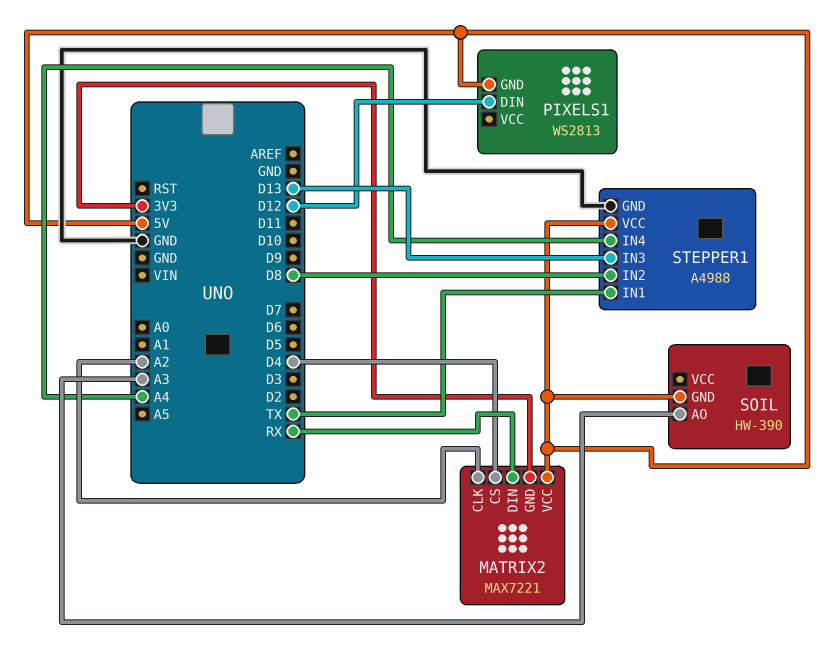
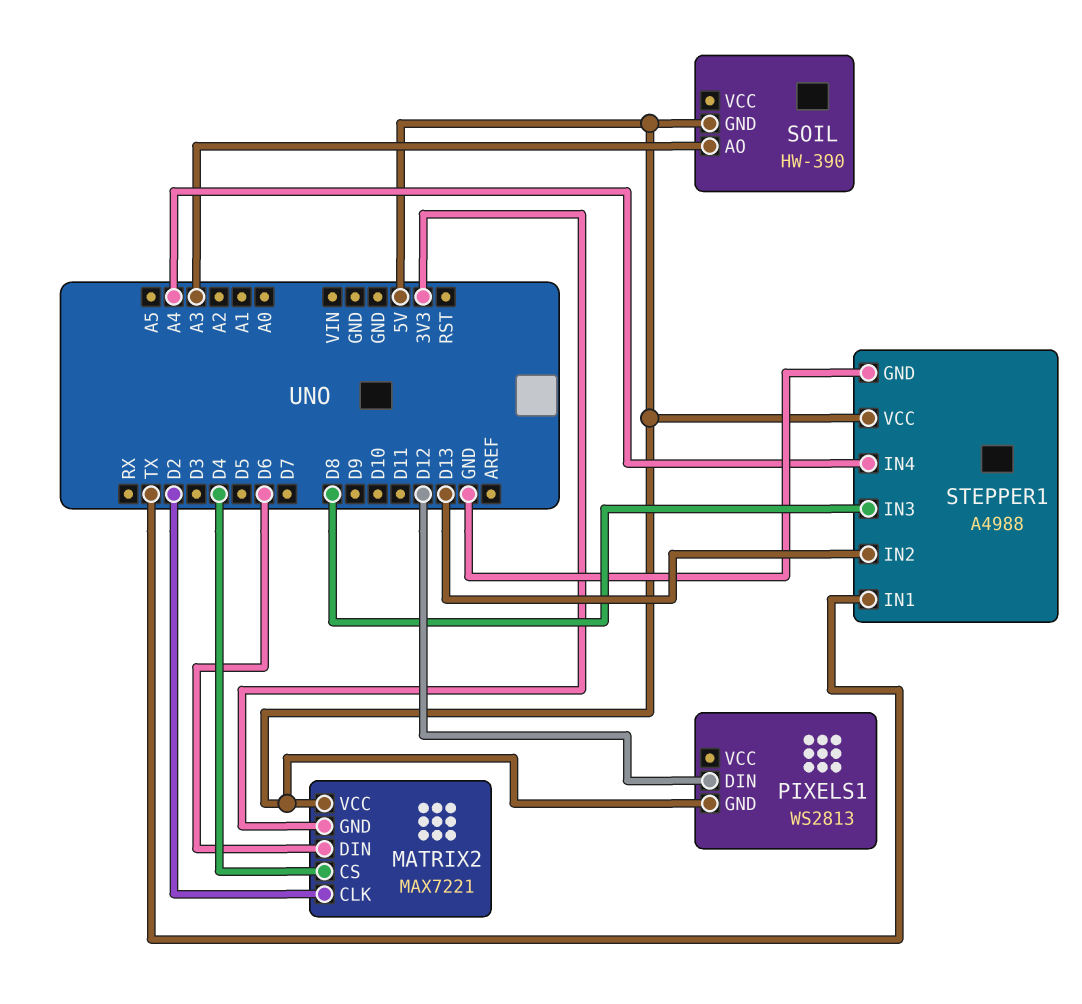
MATRIX2 pin CLK: A2 -> D2
MATRIX2 pin DIN: RX -> D6
STEPPER1 pin IN2: D8 -> D13
STEPPER1 pin IN3: D13 -> D8

